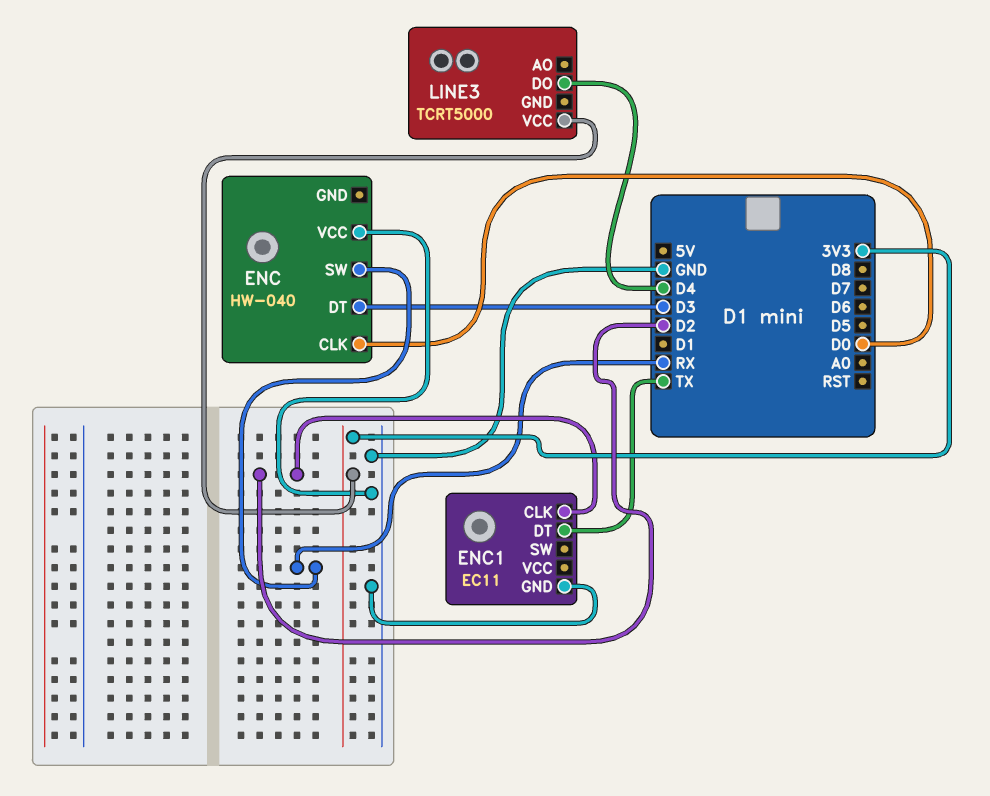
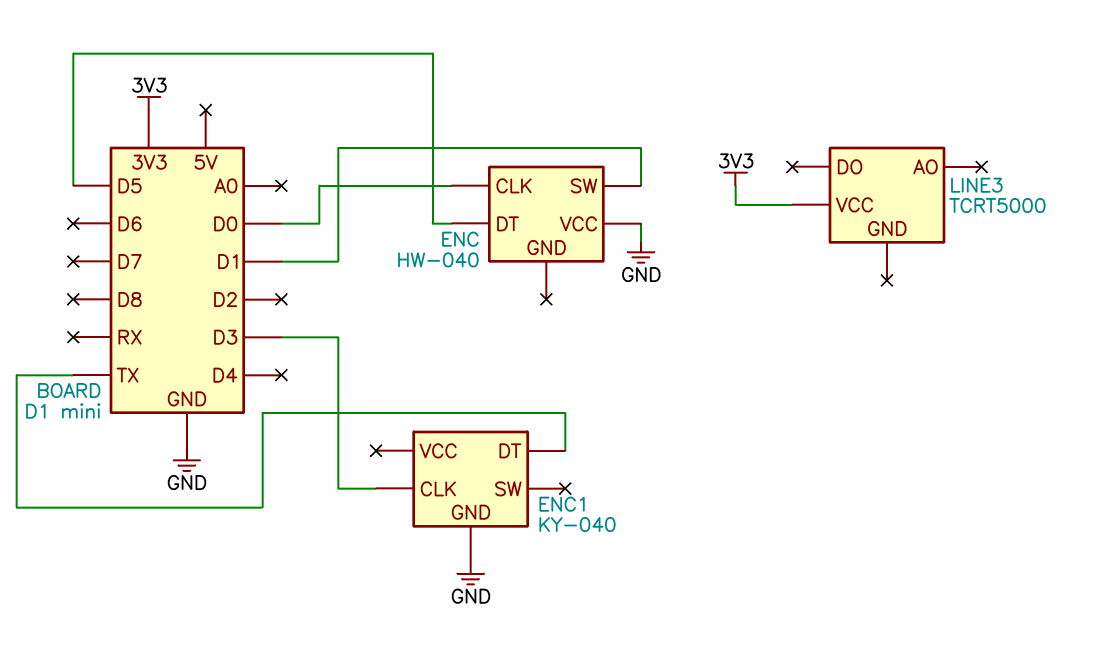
ENC pin DT: D3 -> D5
ENC pin SW: RX -> D1
ENC1: EC11 -> KY-040
ENC1 pin CLK: D2 -> D3
LINE3 pin DO: D4 -> none

